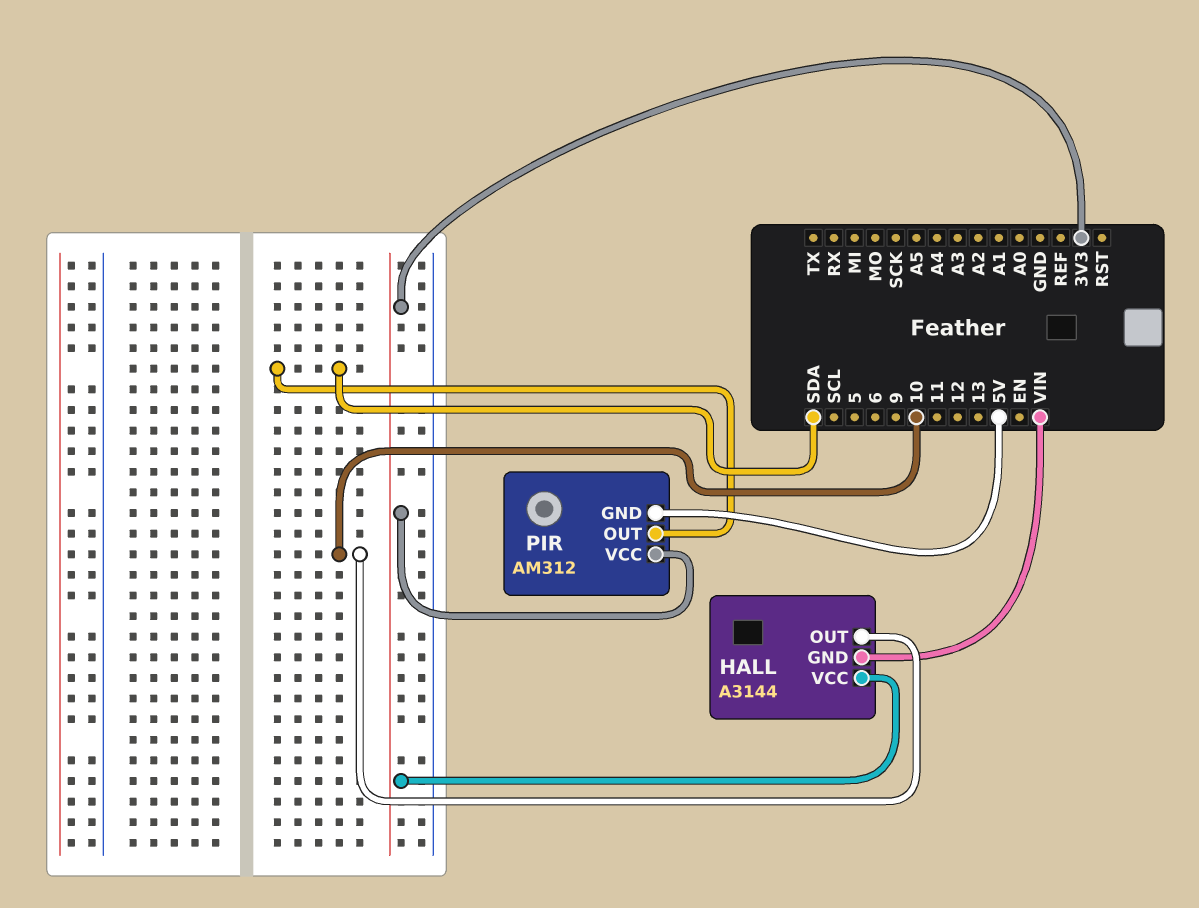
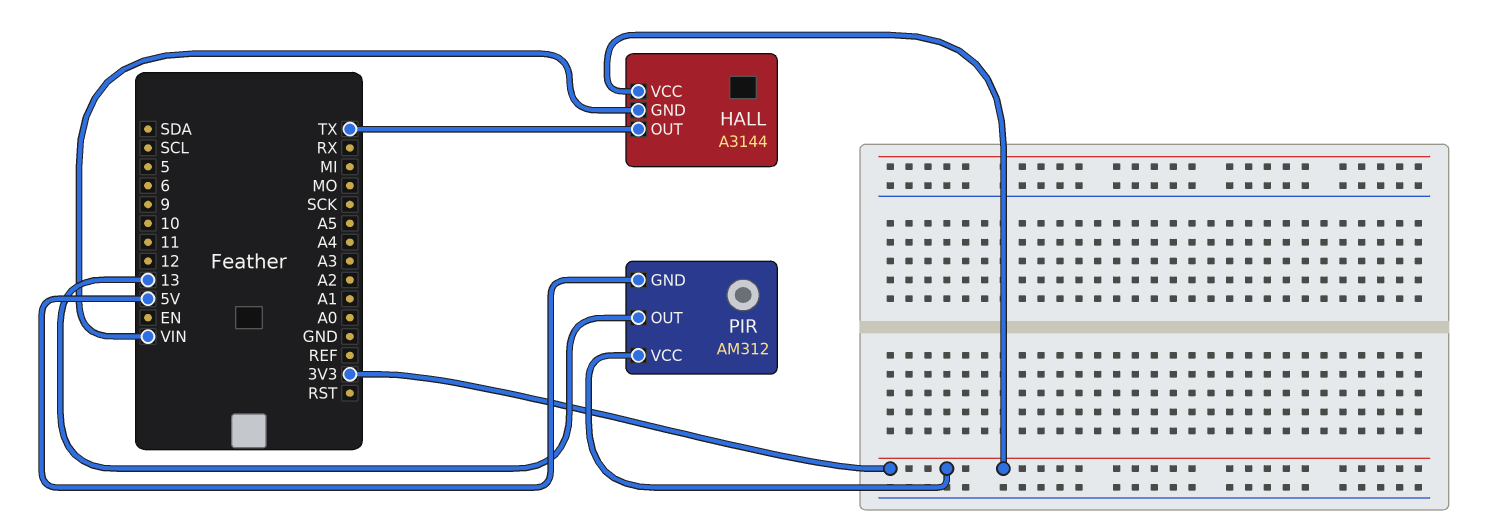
HALL pin OUT: 10 -> TX
PIR pin OUT: SDA -> 13

